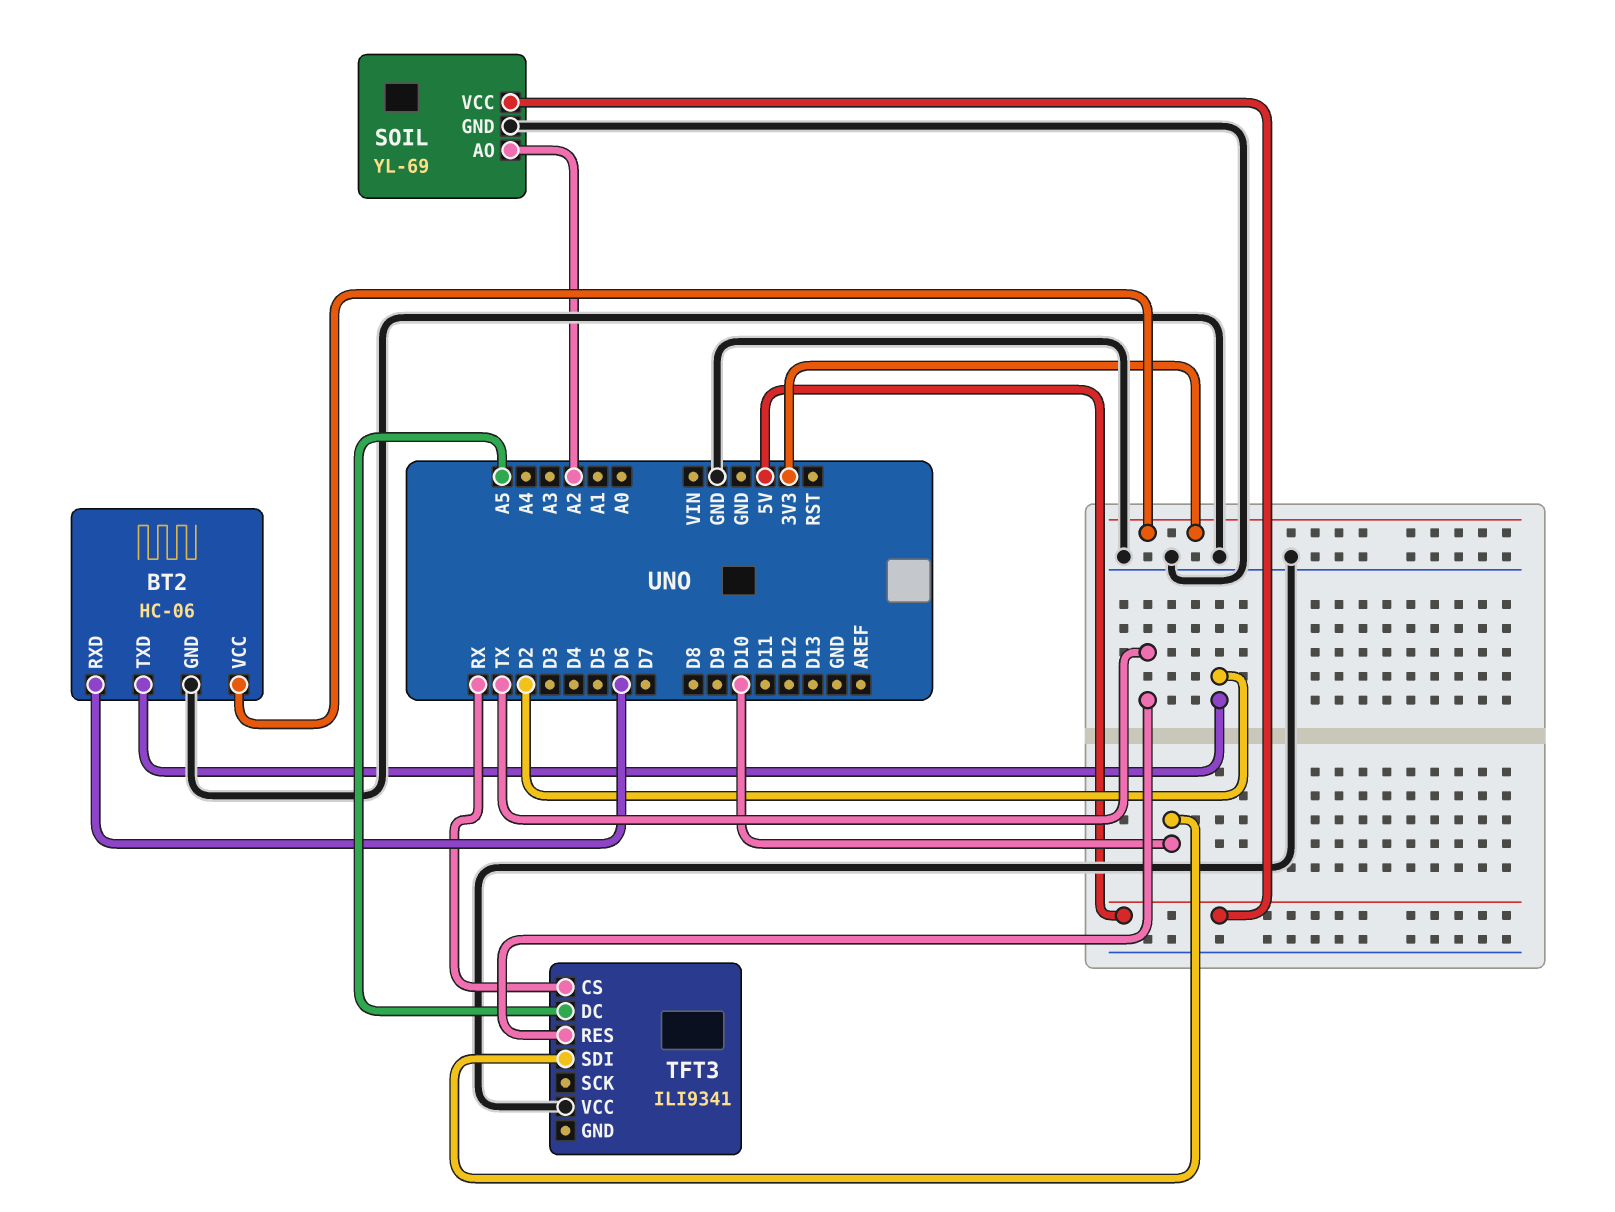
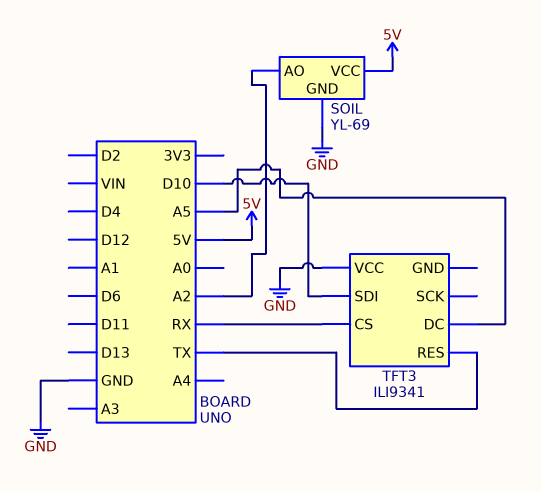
BT2: HC-06 -> none
BT2 pin GND: GND -> none
BT2 pin RXD: D6 -> none
BT2 pin TXD: D2 -> none
BT2 pin VCC: 3V3 -> none

